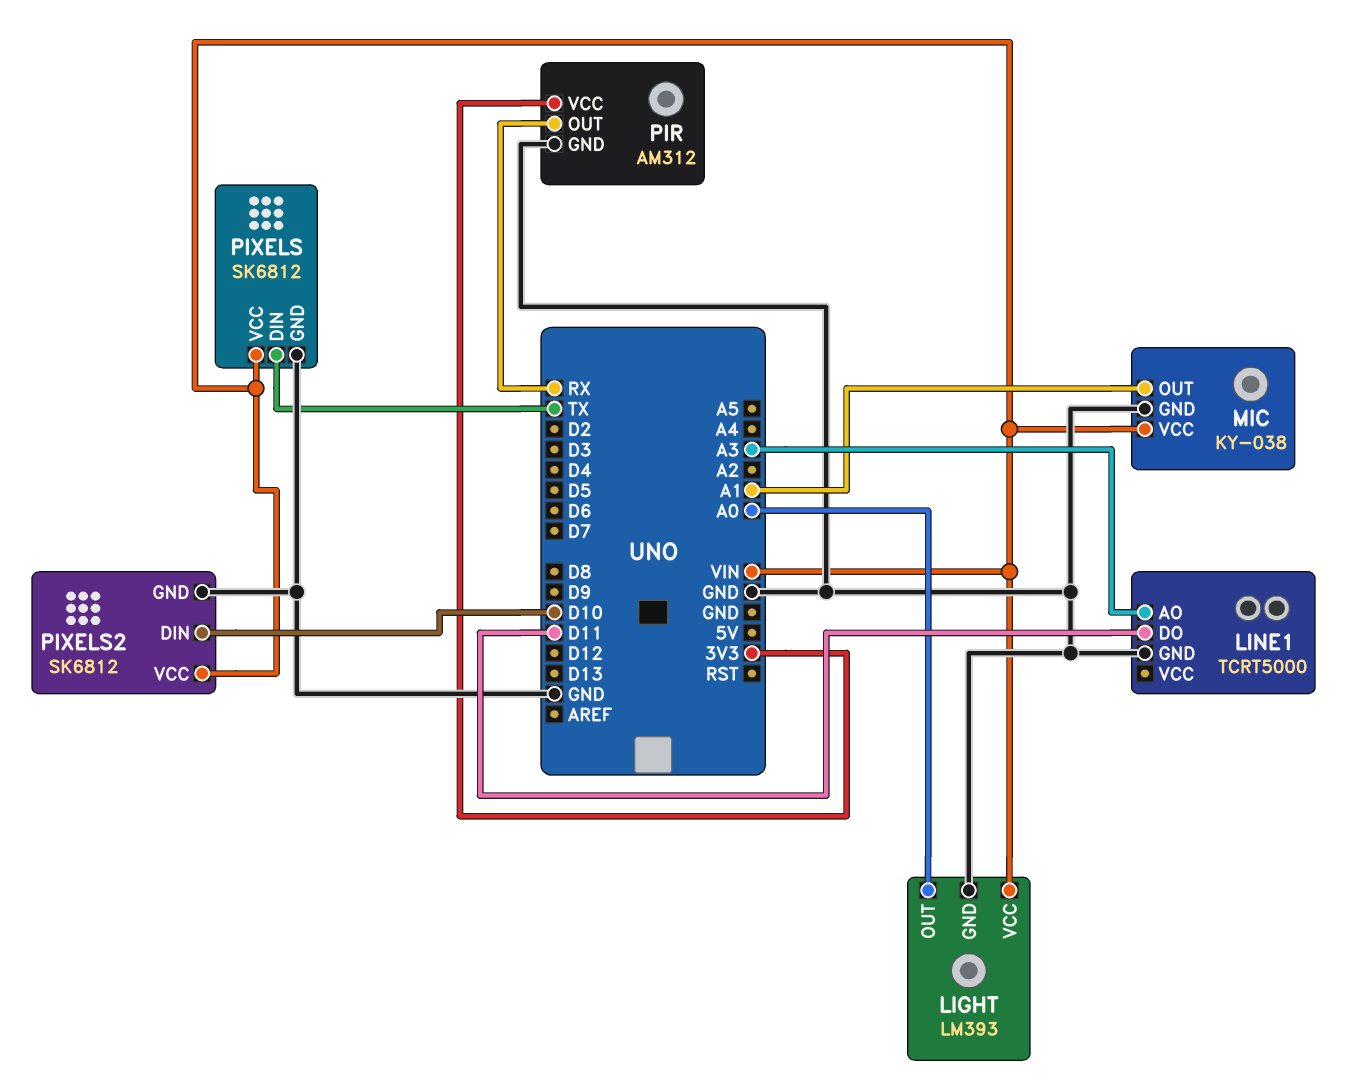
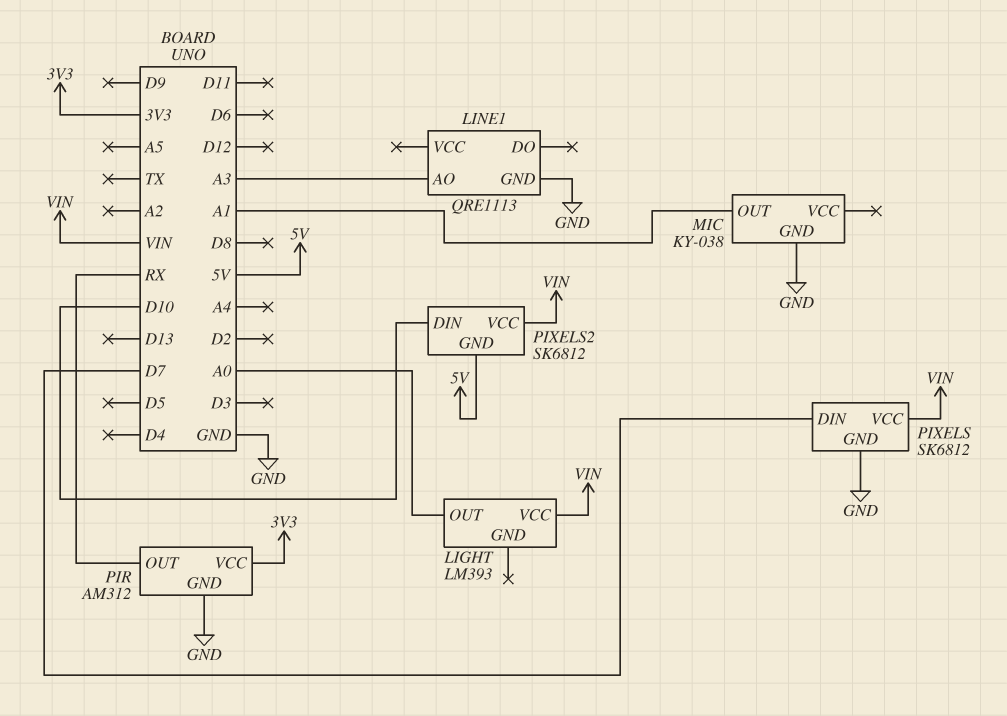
LIGHT pin GND: GND -> none
LINE1: TCRT5000 -> QRE1113
LINE1 pin DO: D11 -> none
MIC pin VCC: VIN -> none
PIXELS pin DIN: TX -> D7
PIXELS2 pin GND: GND -> 5V

